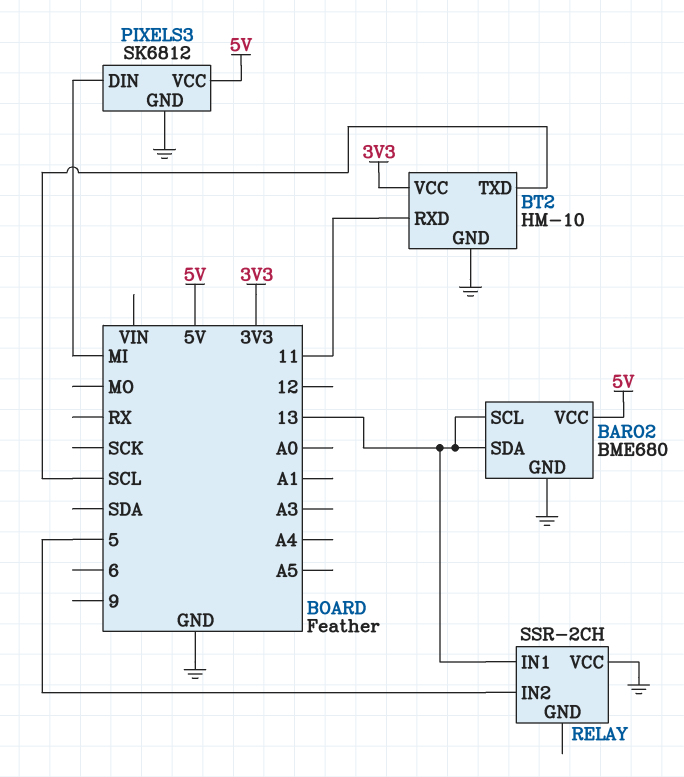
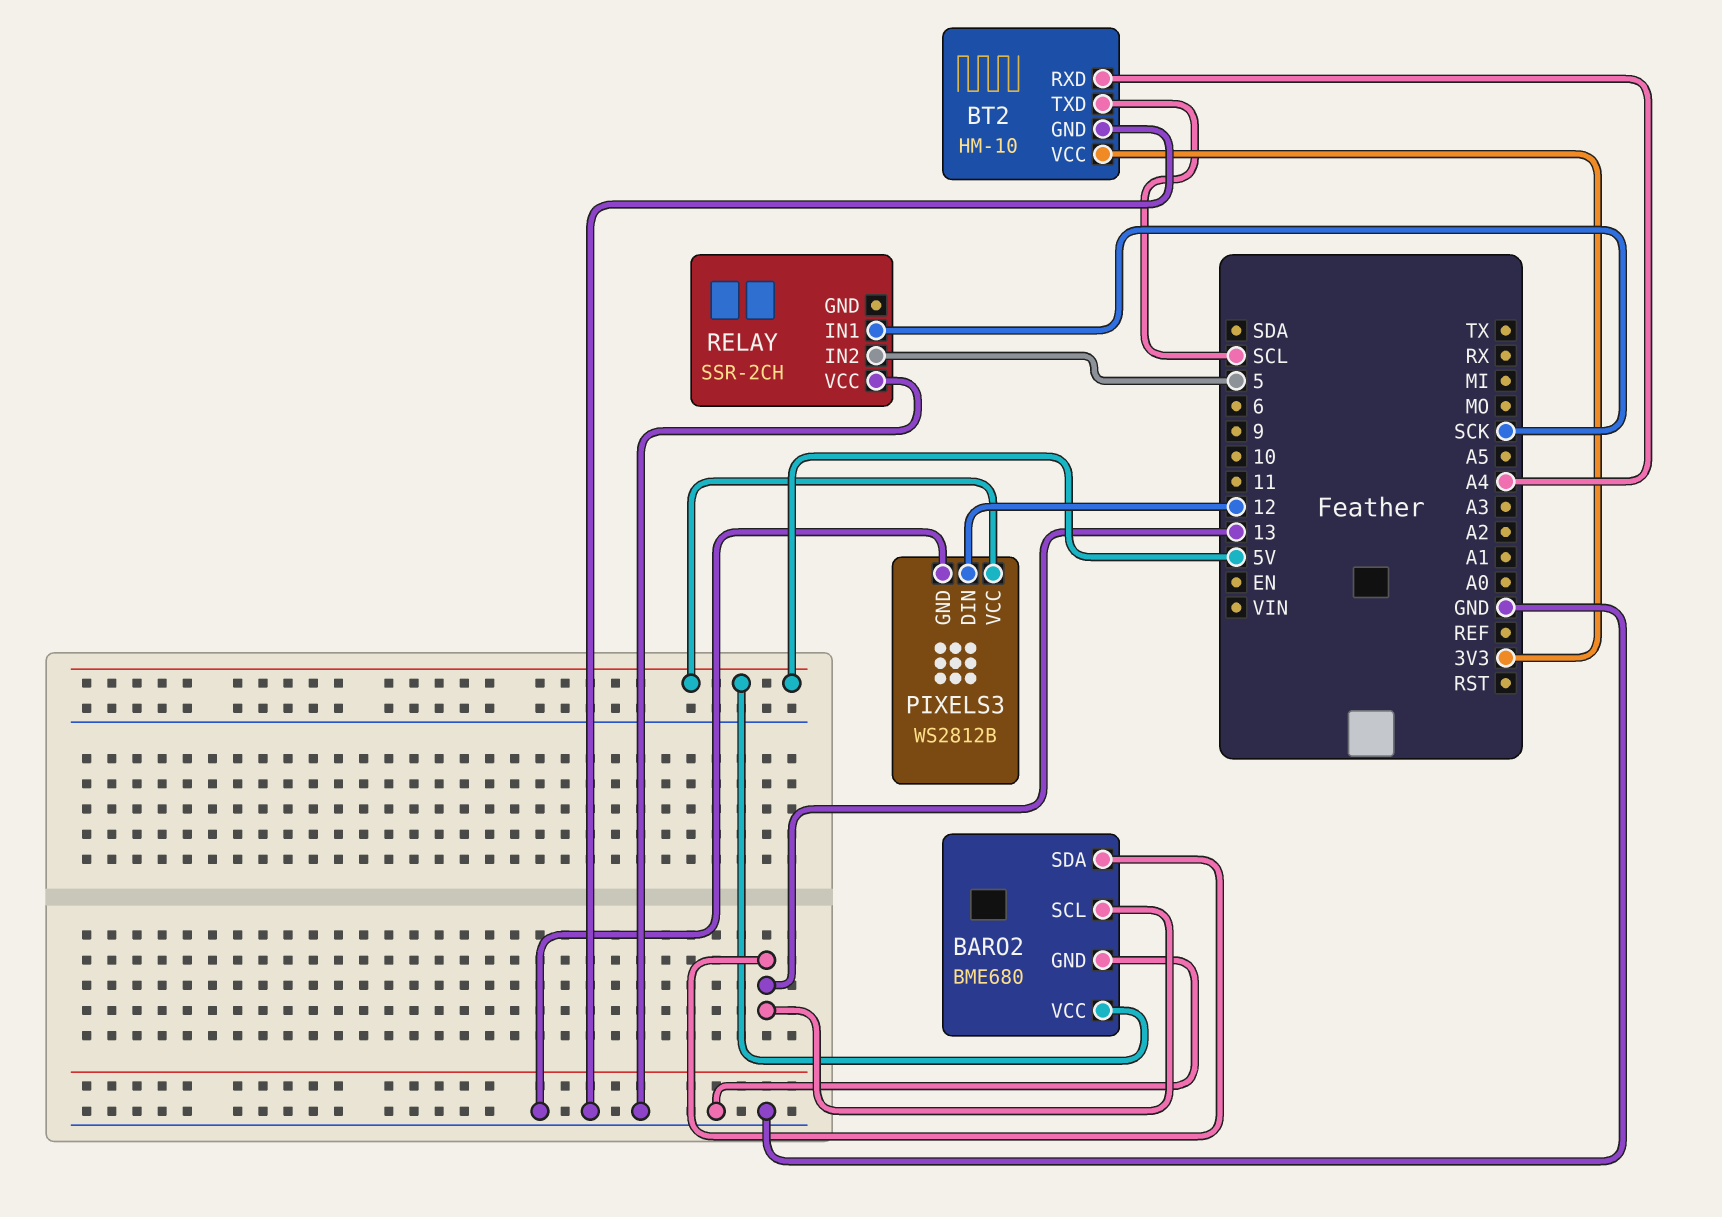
BT2 pin RXD: 11 -> A4
PIXELS3: SK6812 -> WS2812B
PIXELS3 pin DIN: MI -> 12
RELAY pin IN1: 13 -> SCK

